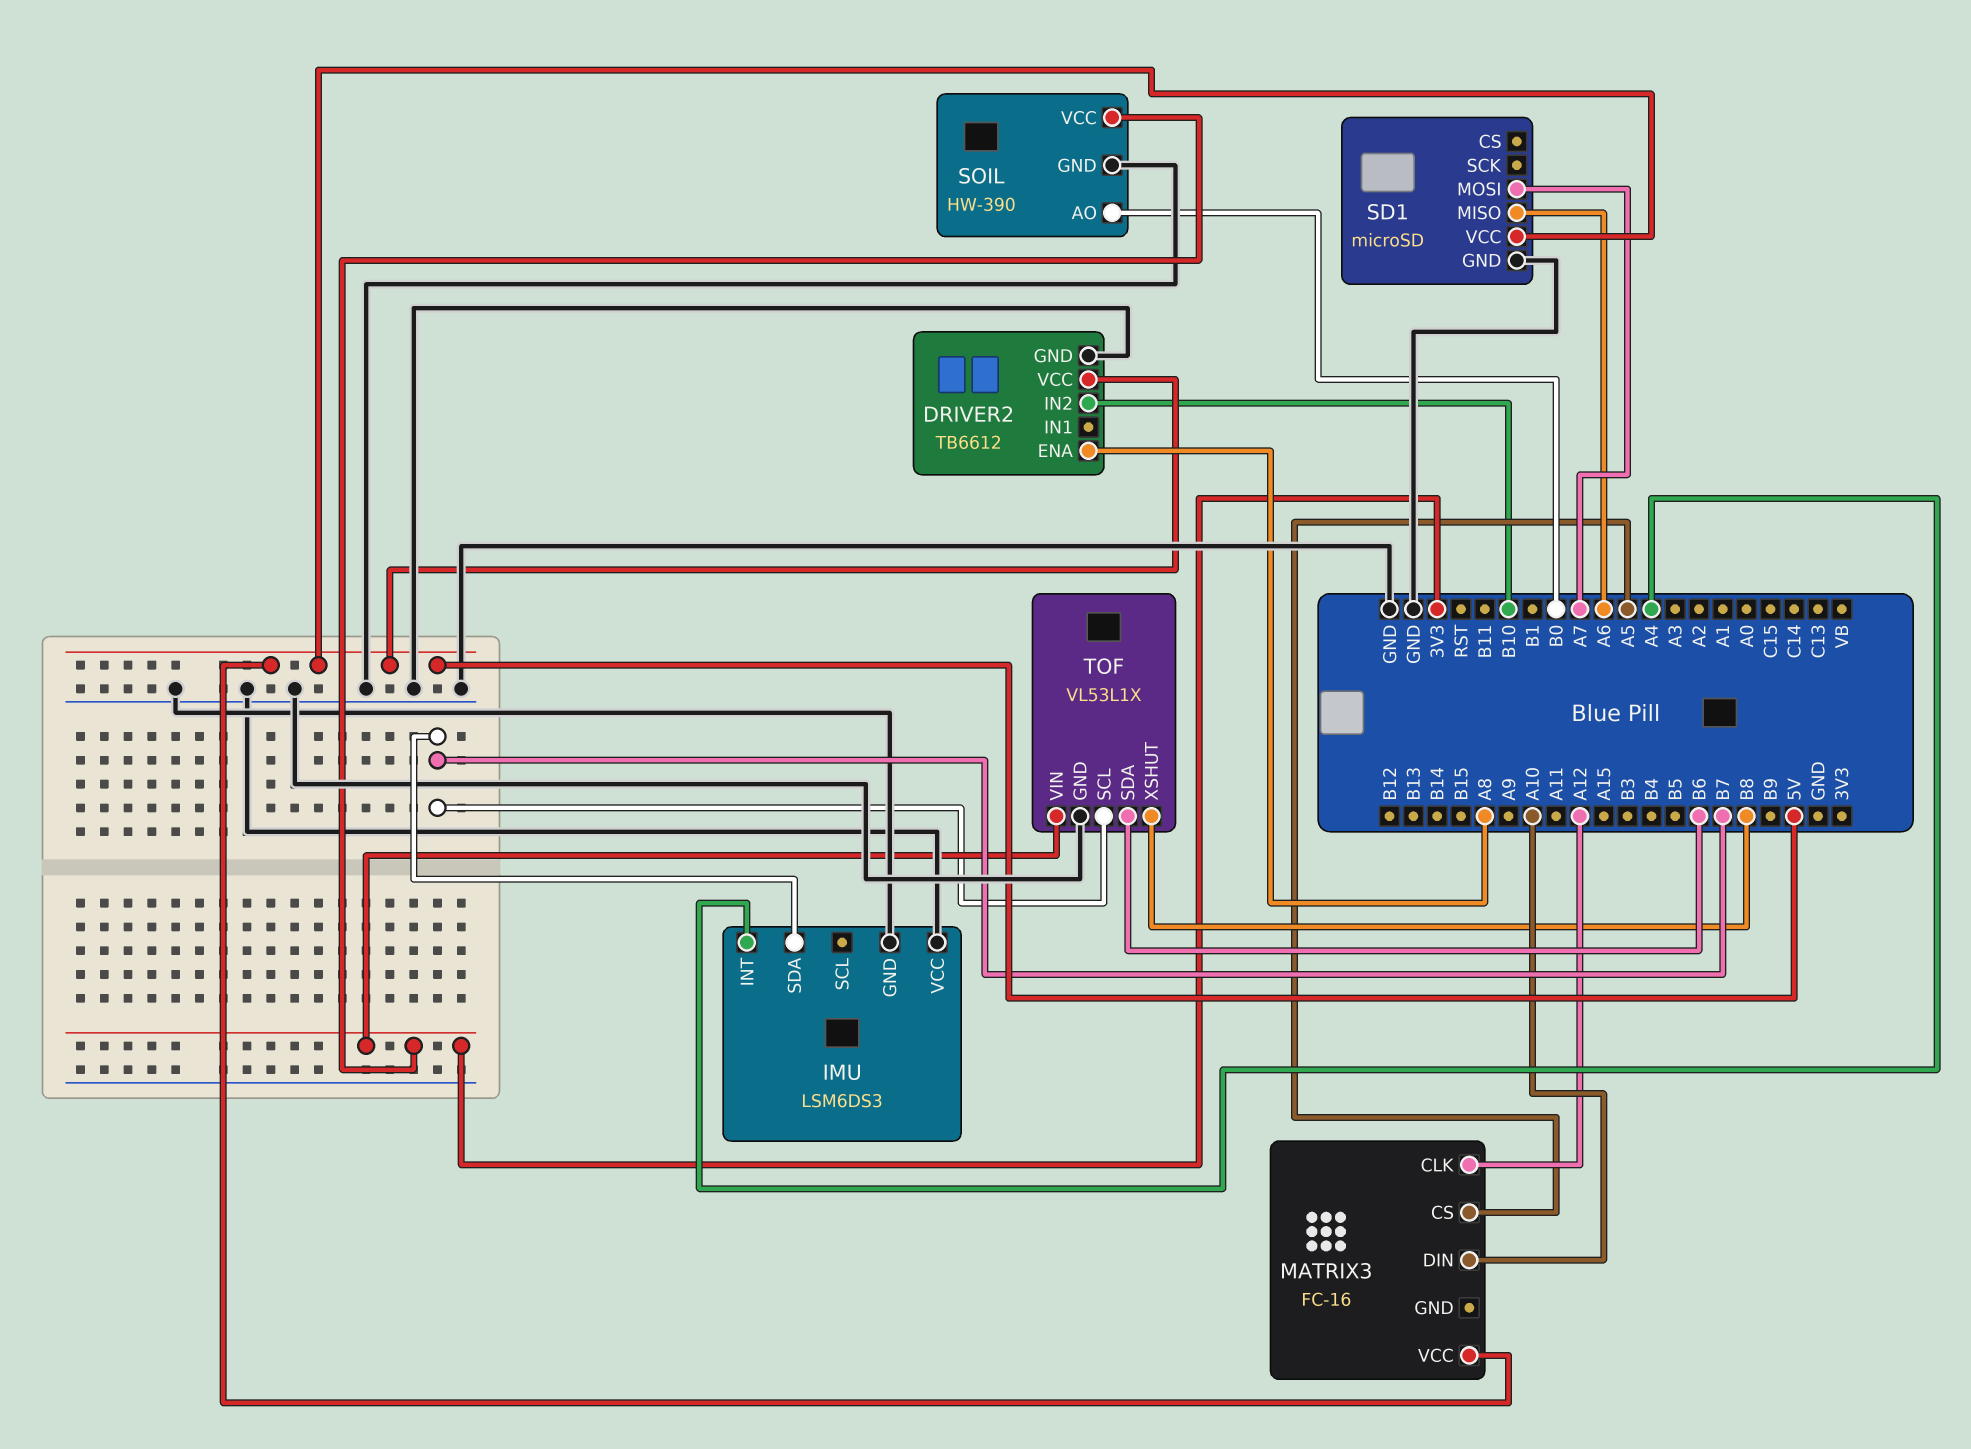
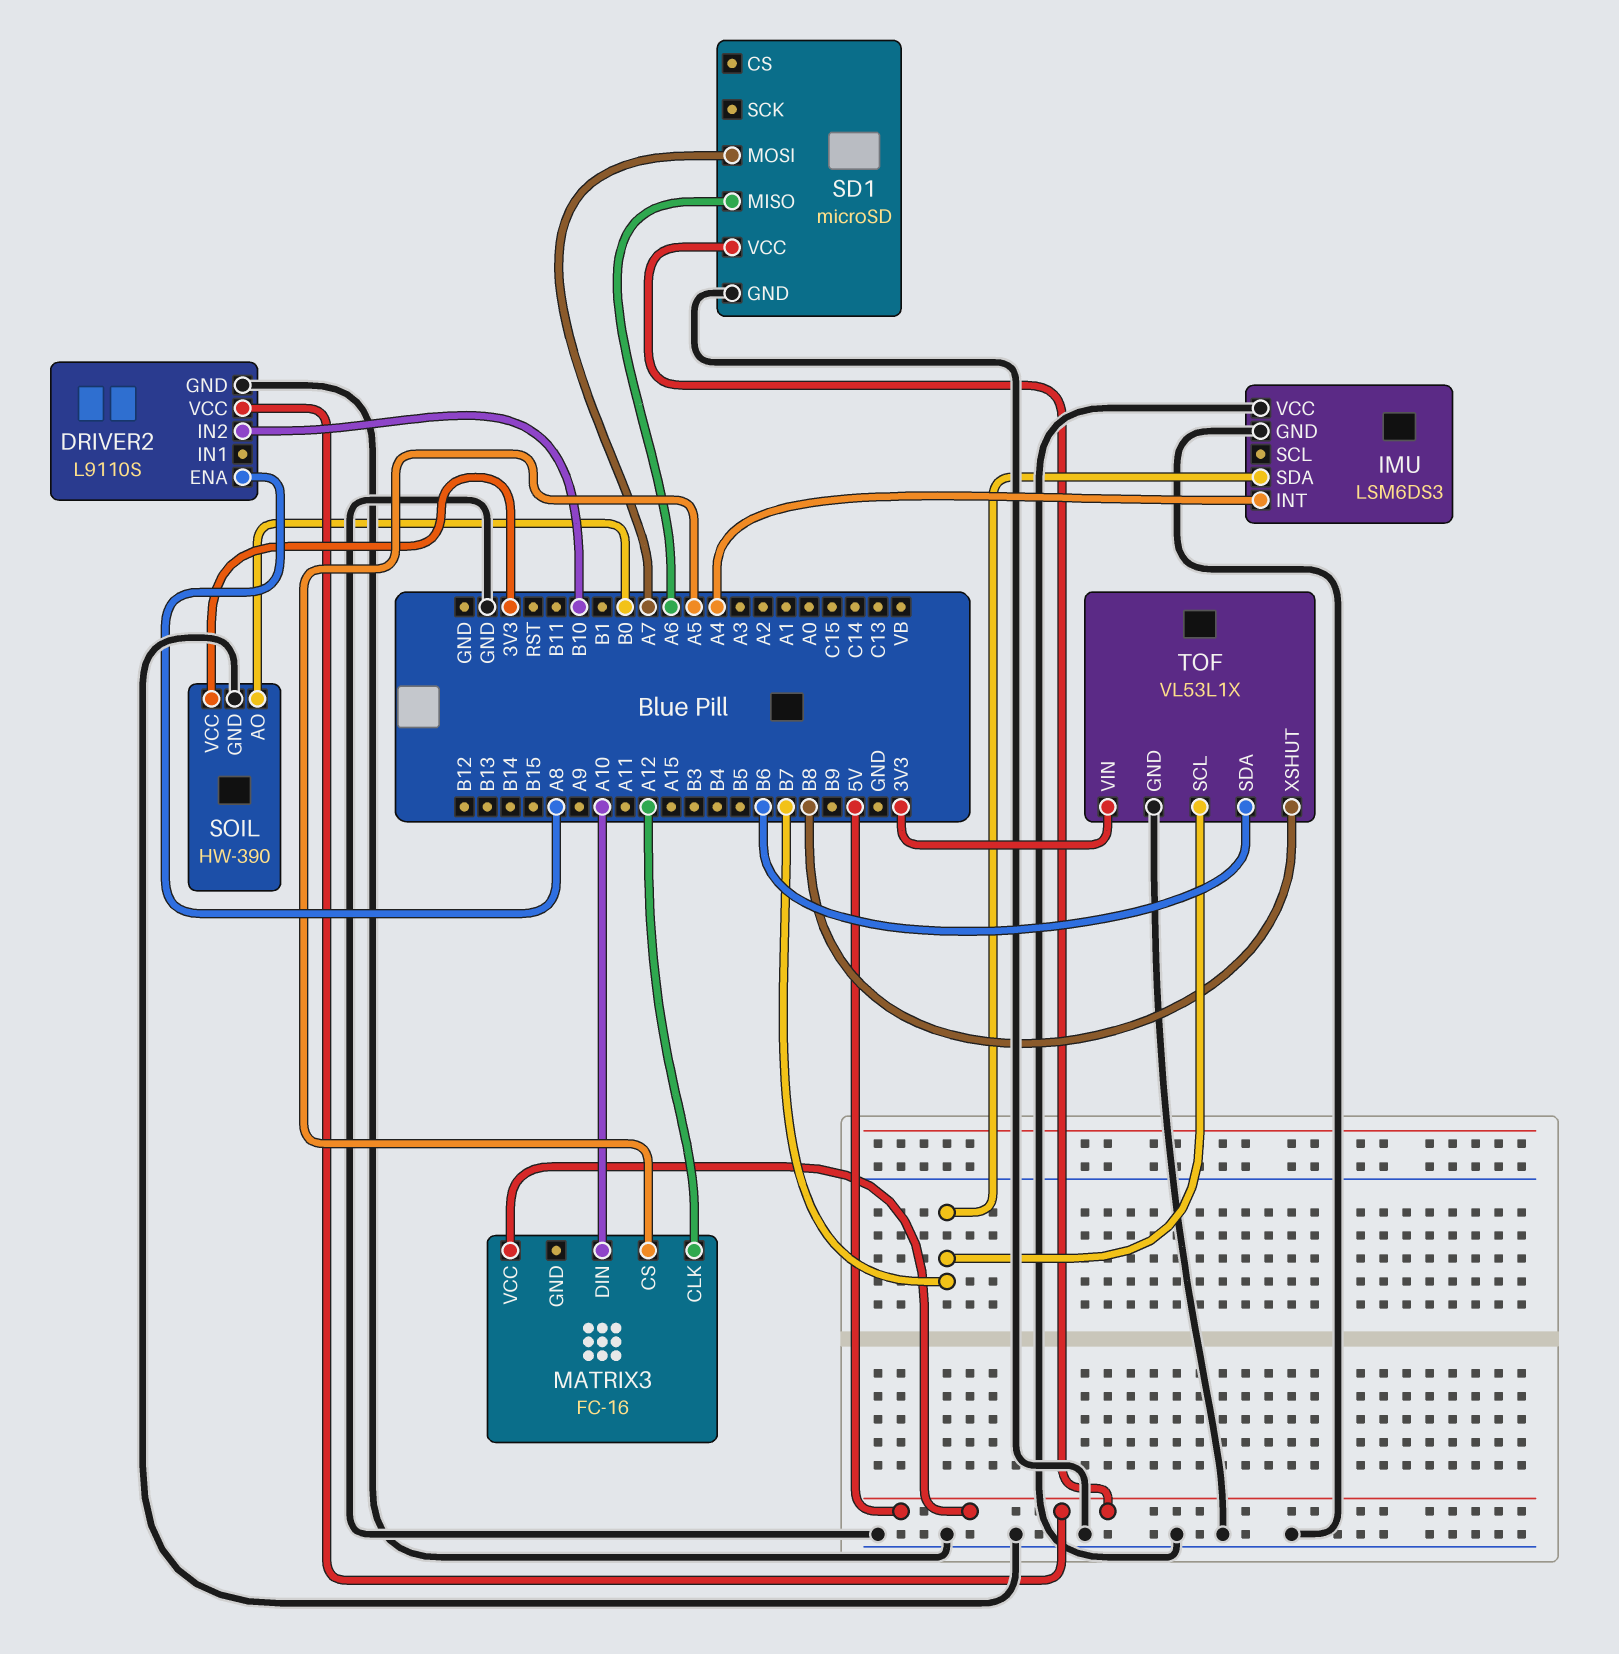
DRIVER2: TB6612 -> L9110S

